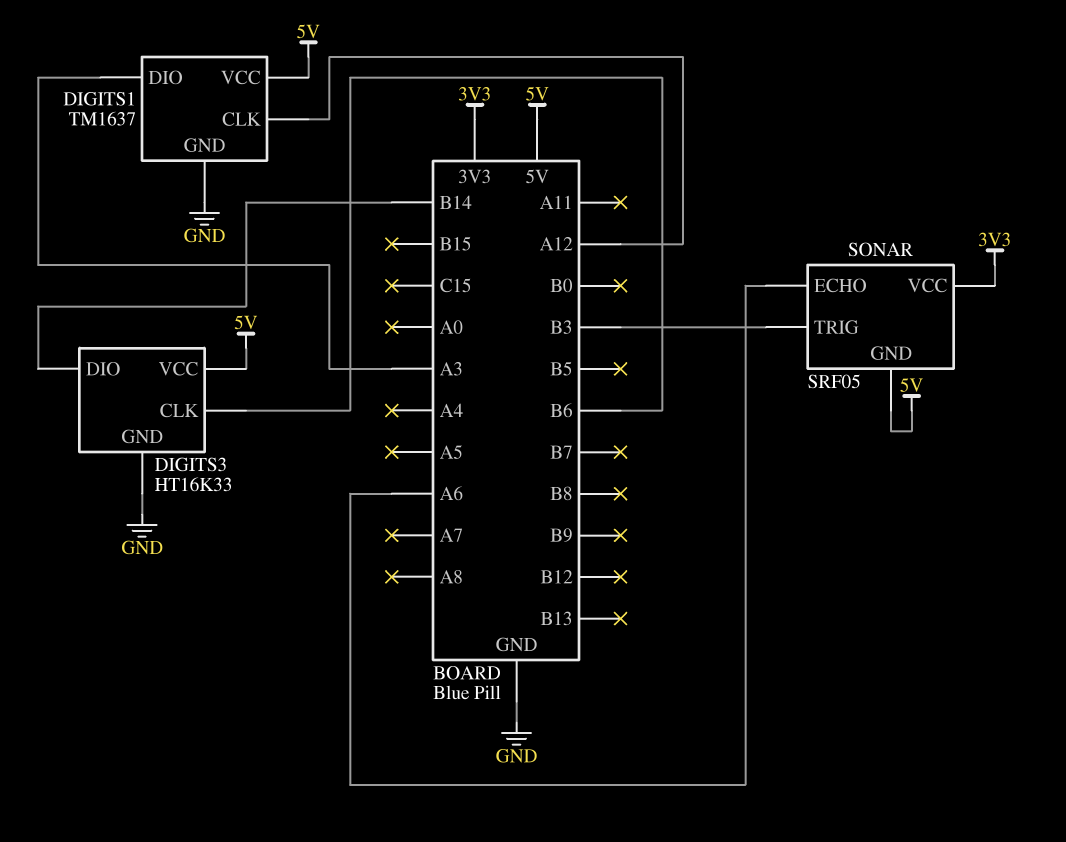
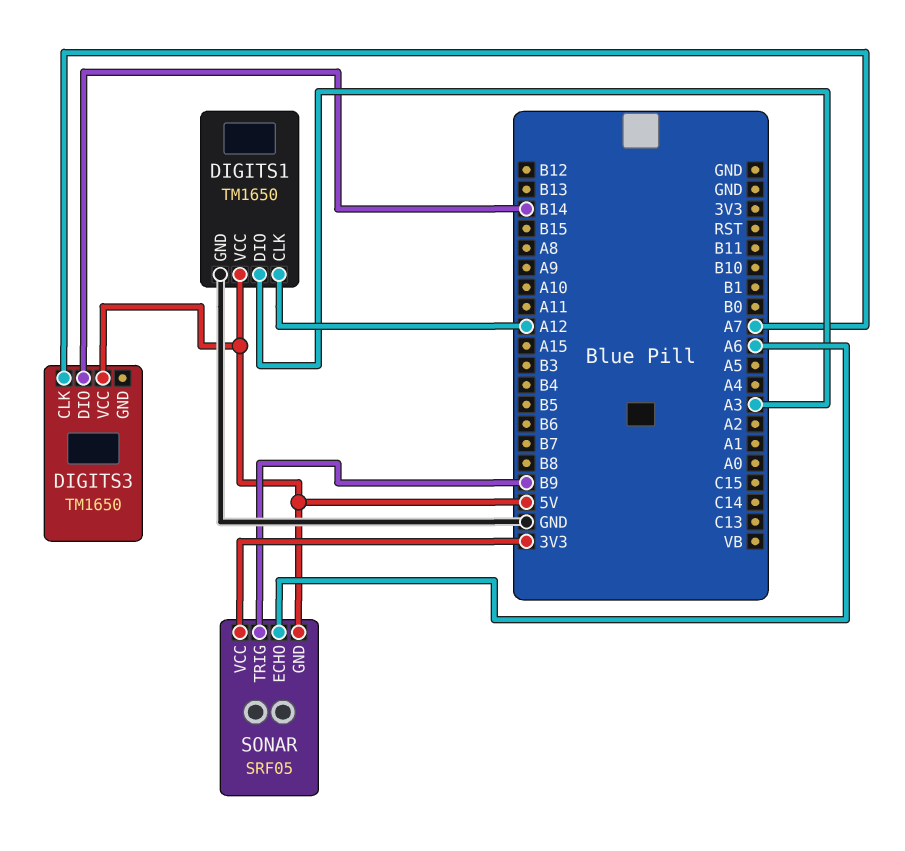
DIGITS1: TM1637 -> TM1650
DIGITS3: HT16K33 -> TM1650
DIGITS3 pin CLK: B6 -> A7
DIGITS3 pin GND: GND -> none
SONAR pin TRIG: B3 -> B9

